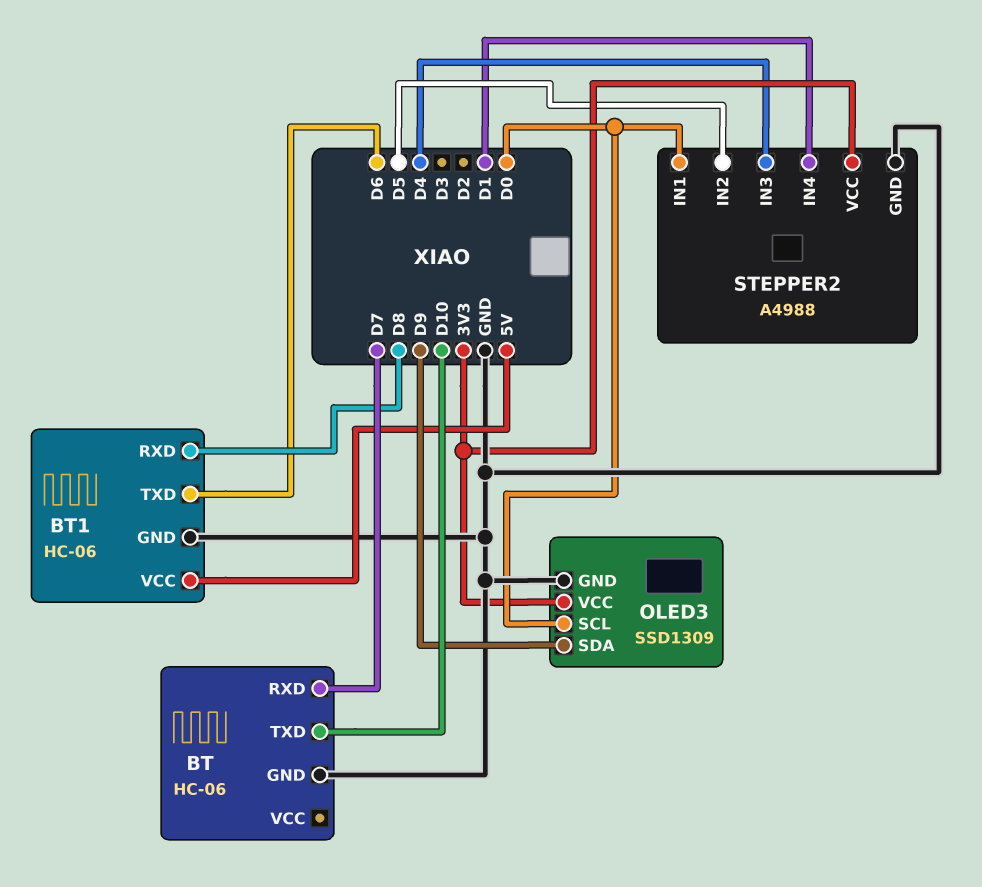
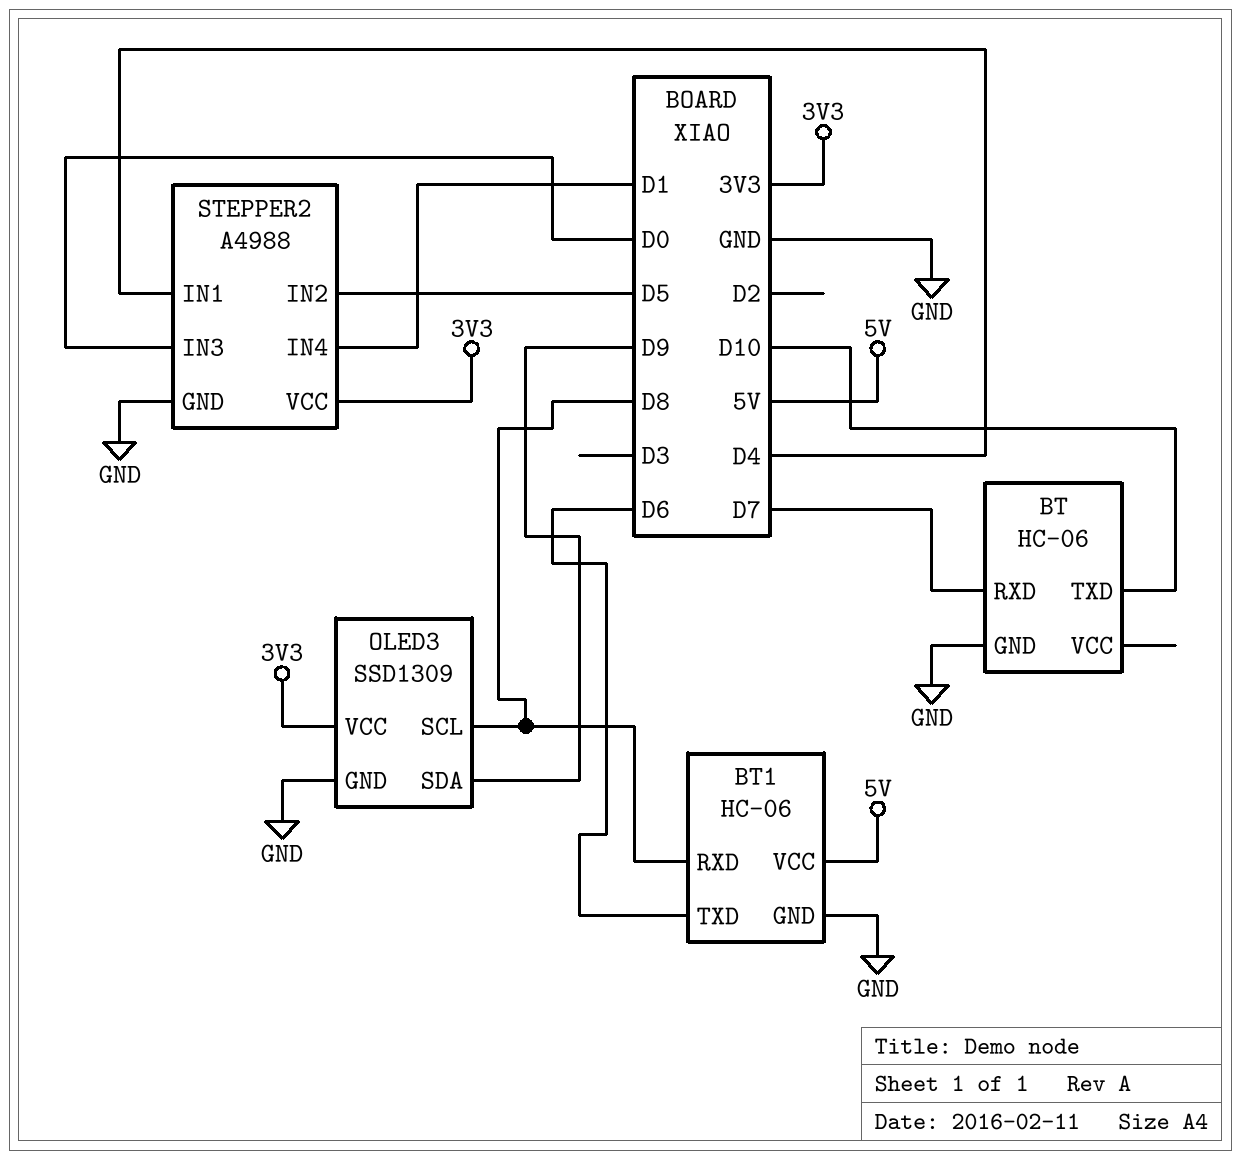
OLED3 pin SCL: D0 -> D8
STEPPER2 pin IN1: D0 -> D4
STEPPER2 pin IN3: D4 -> D0

